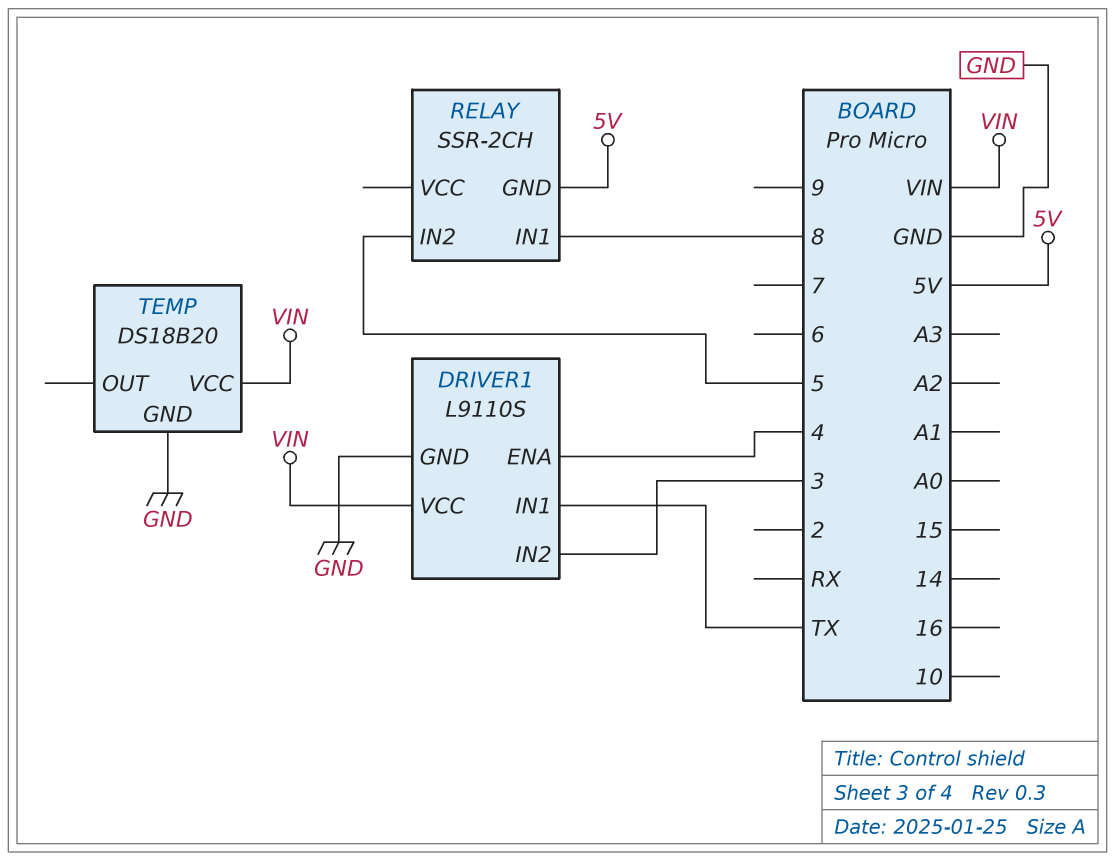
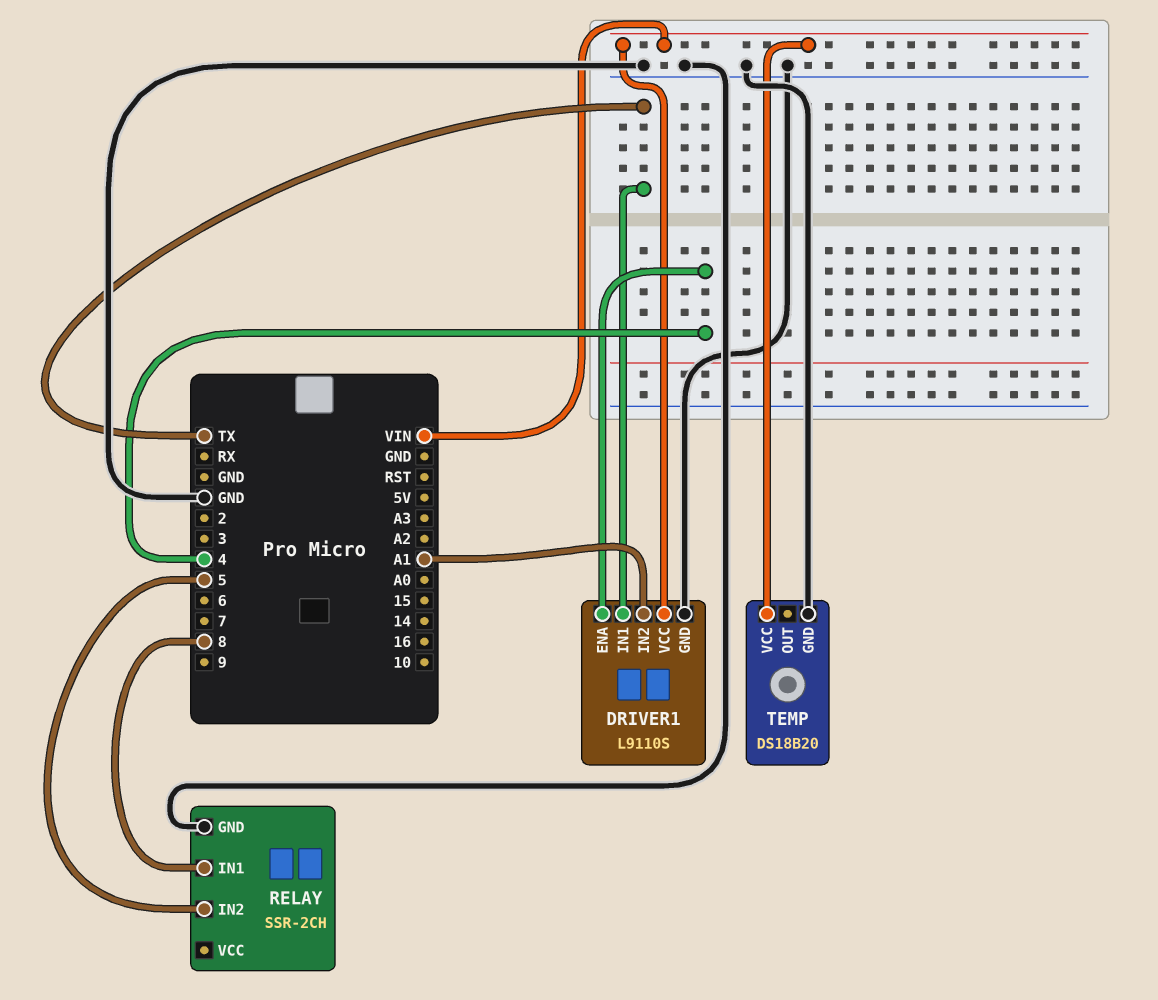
DRIVER1 pin IN2: 3 -> A1
RELAY pin GND: 5V -> GND

